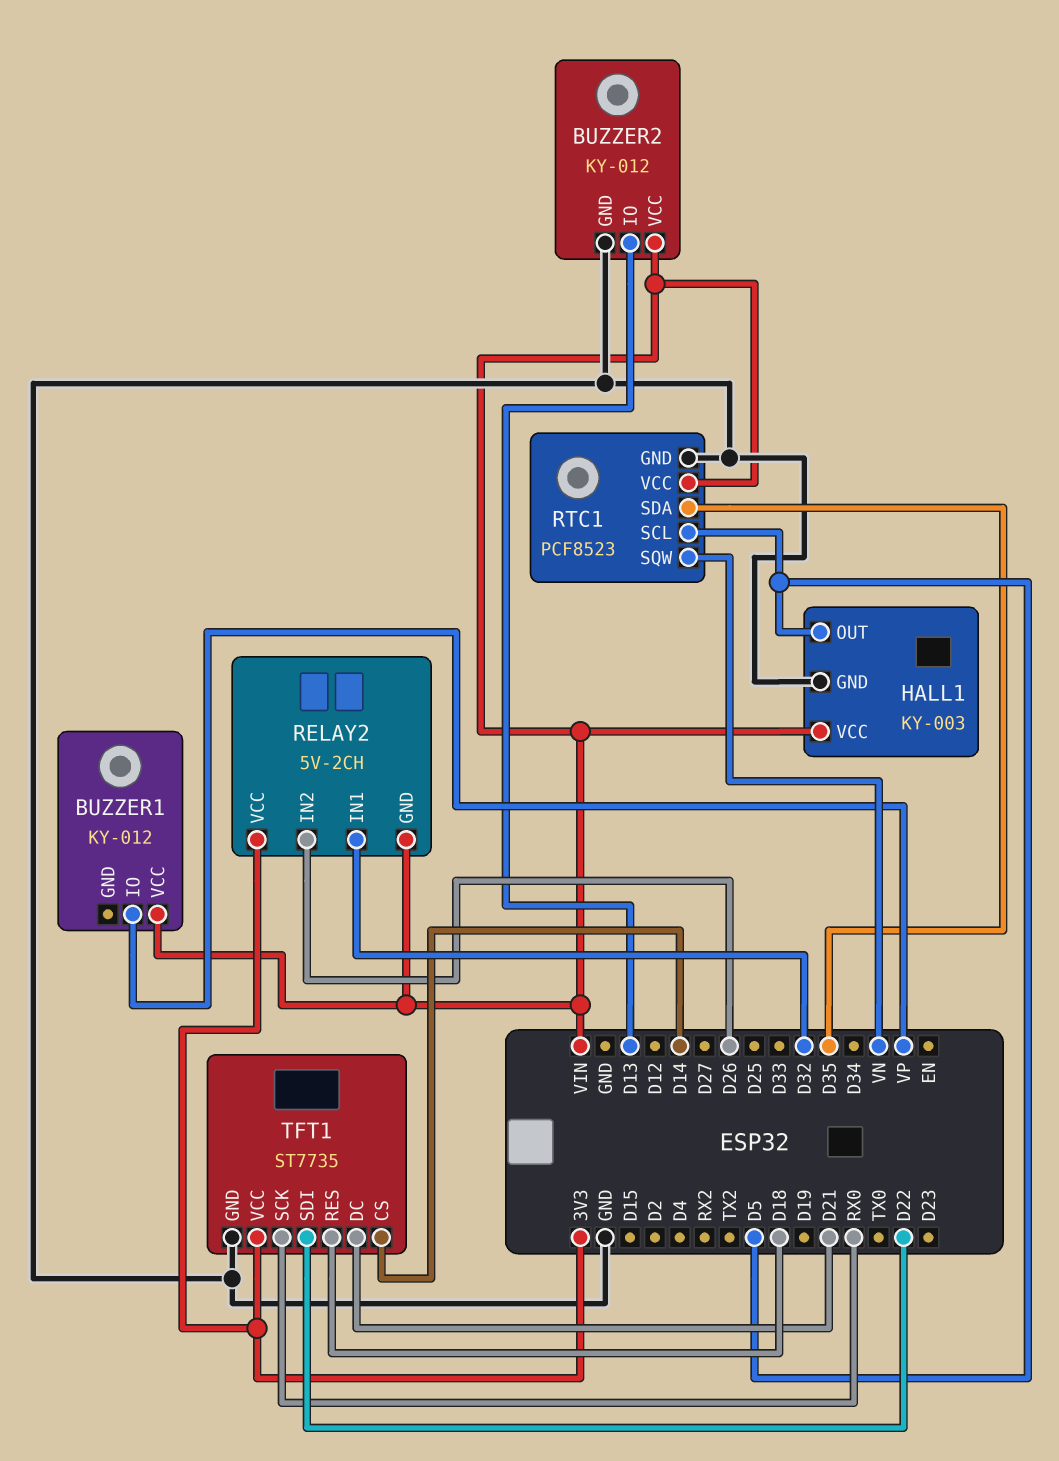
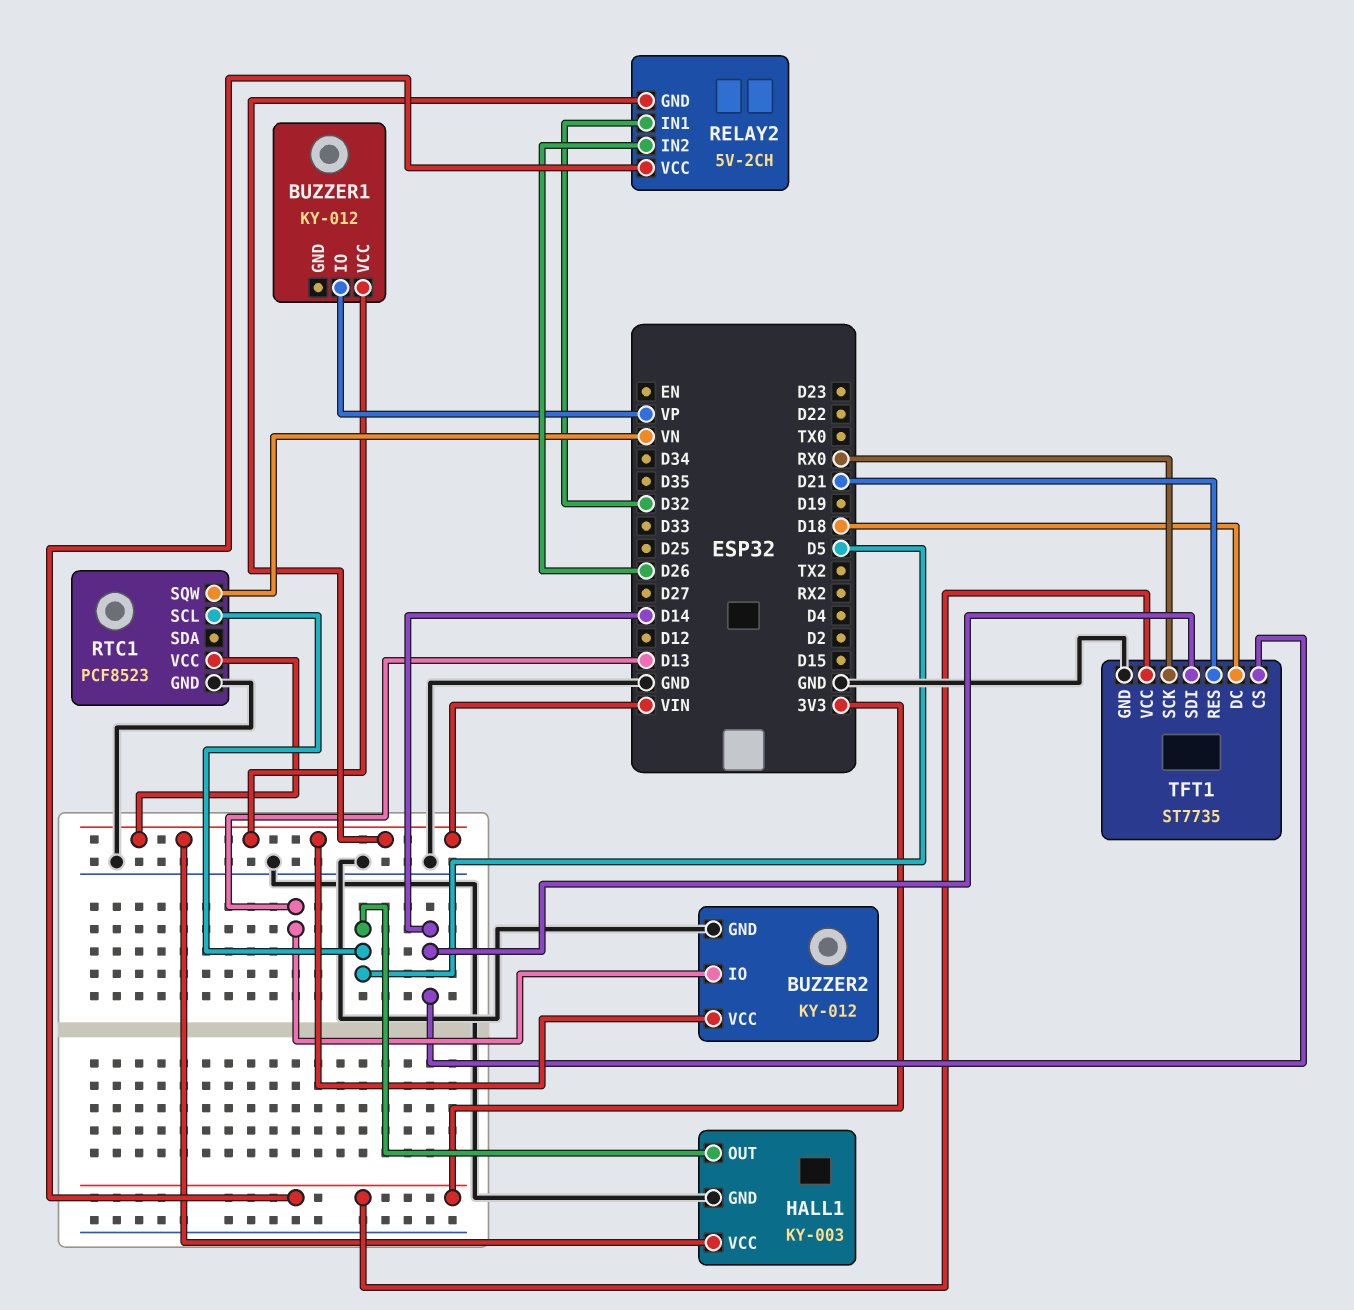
RTC1 pin SDA: D35 -> none
TFT1 pin DC: D21 -> D18
TFT1 pin RES: D18 -> D21
TFT1 pin SDI: D22 -> D14

